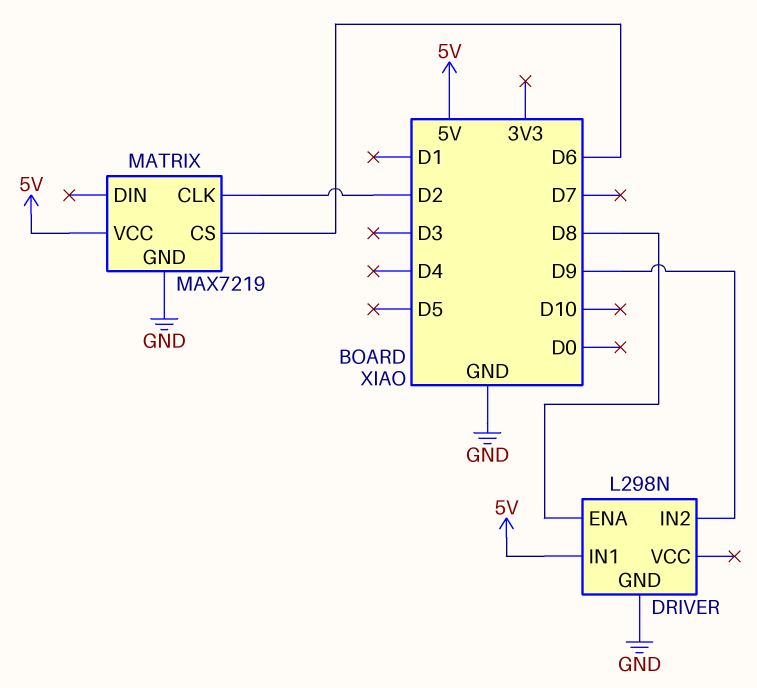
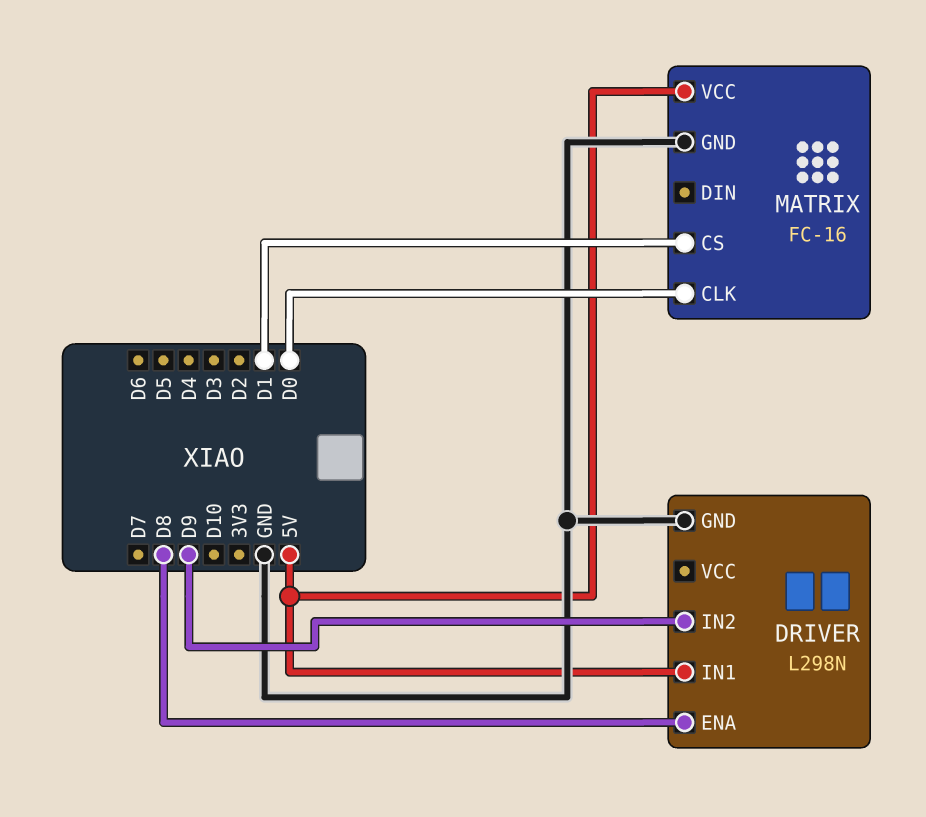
MATRIX: MAX7219 -> FC-16
MATRIX pin CLK: D2 -> D0
MATRIX pin CS: D6 -> D1

